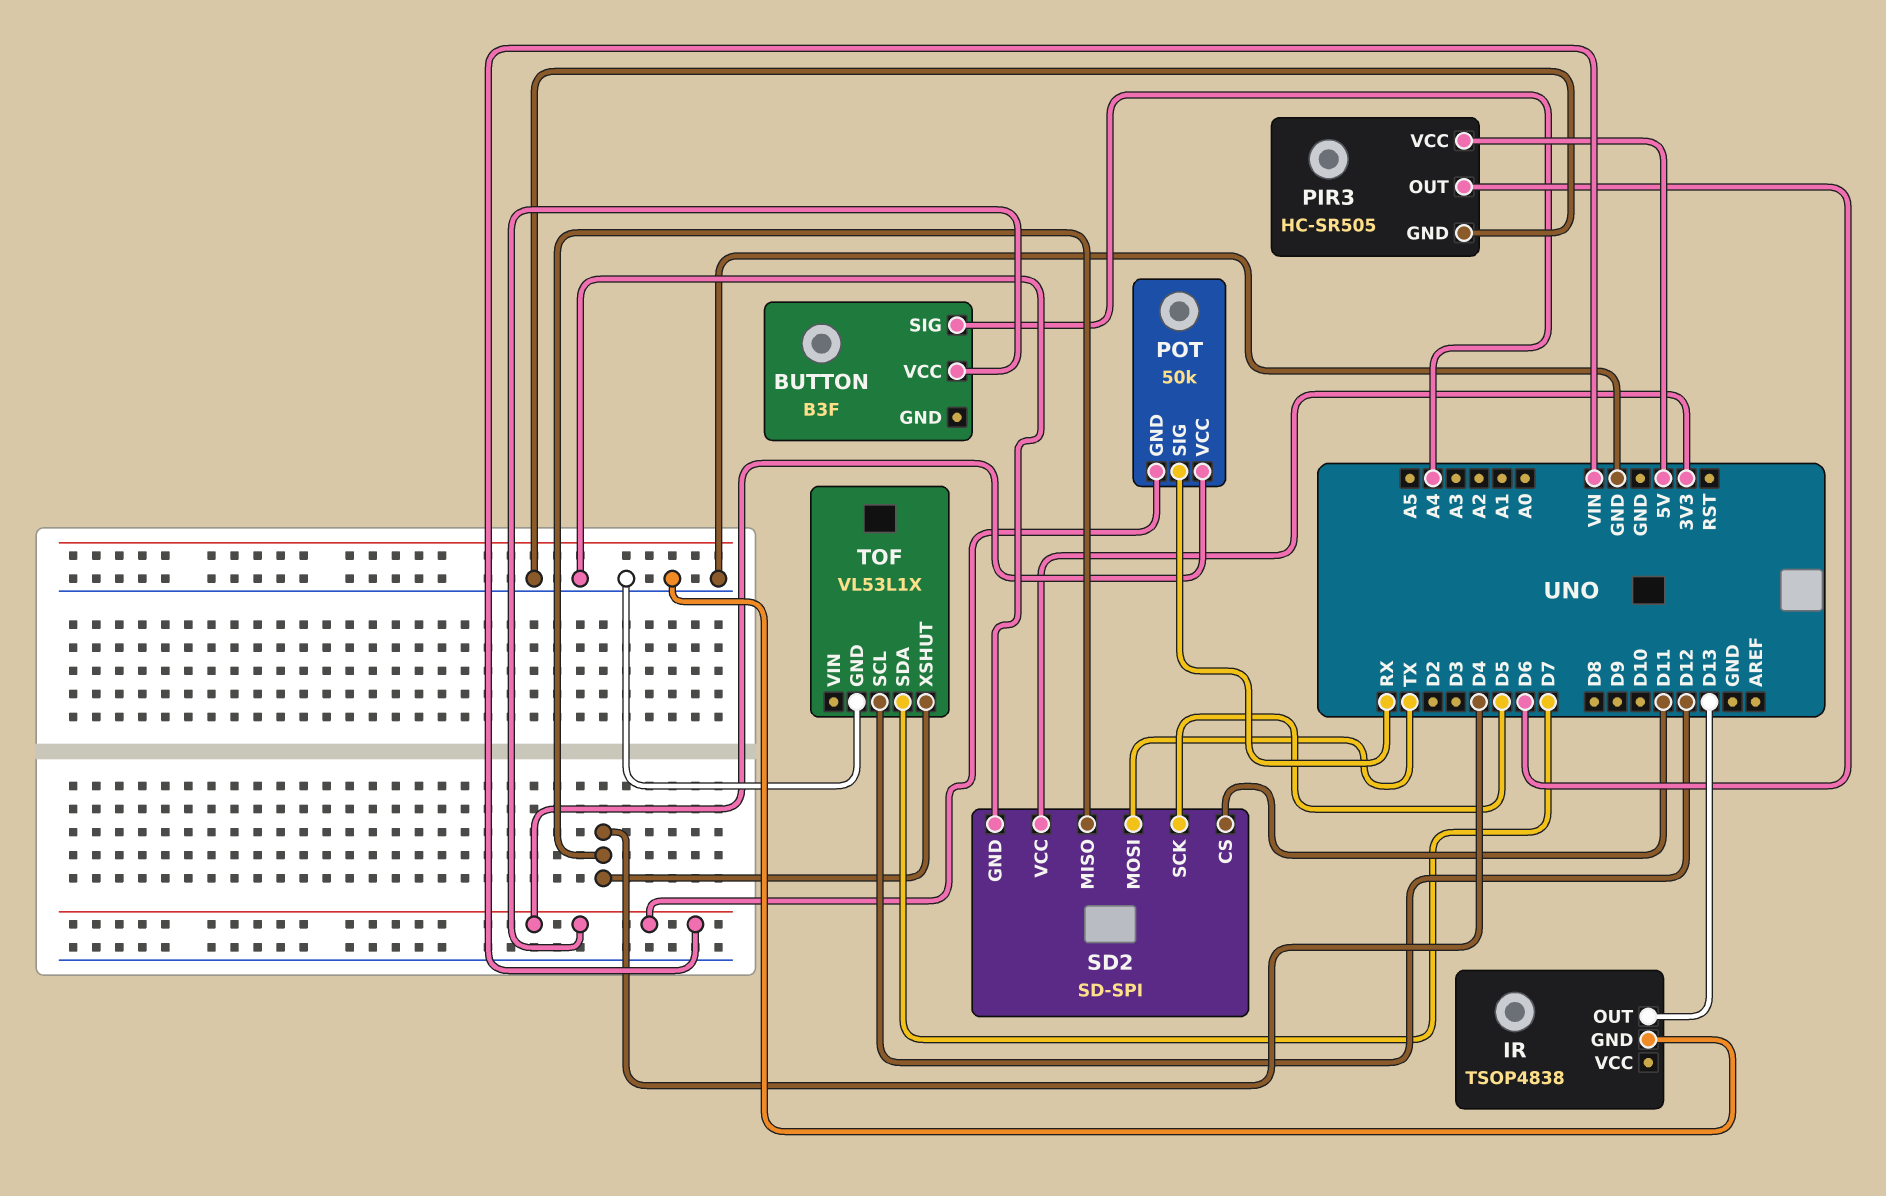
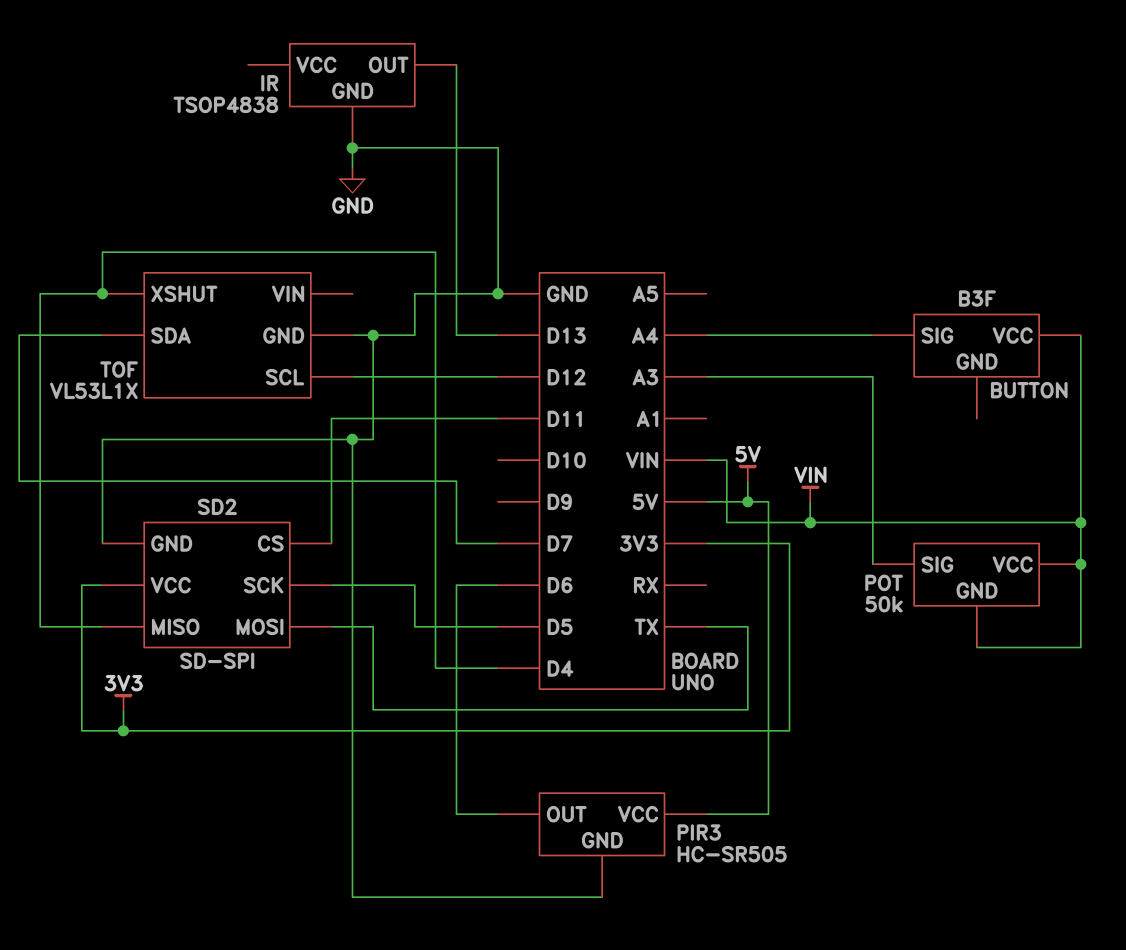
POT pin SIG: RX -> A3

